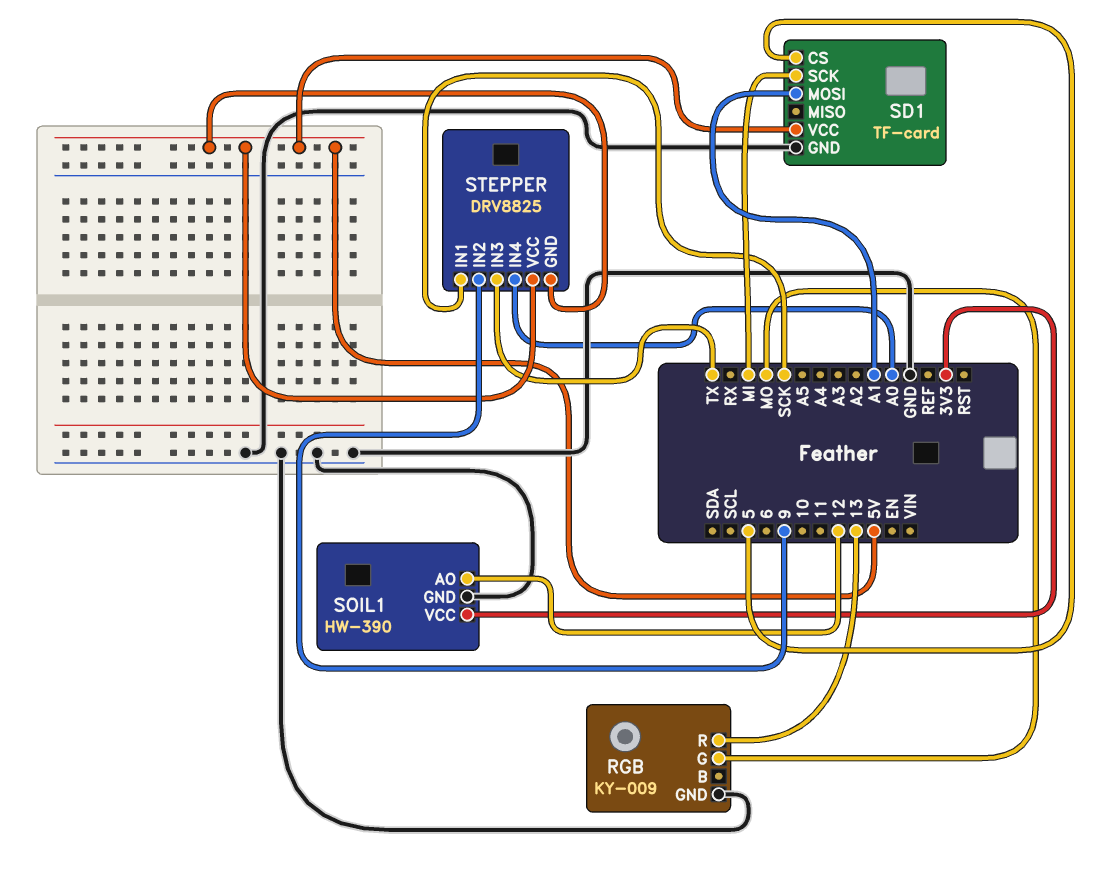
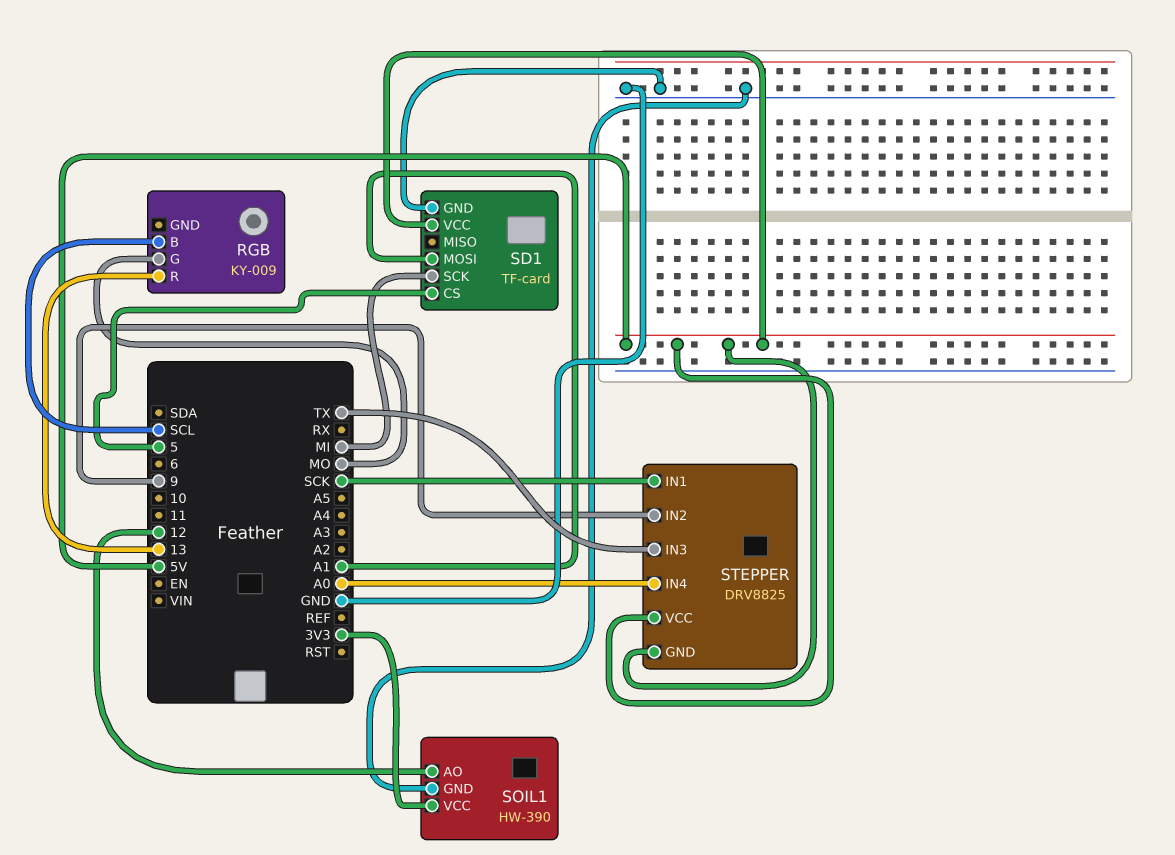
RGB pin B: none -> SCL
RGB pin GND: GND -> none

